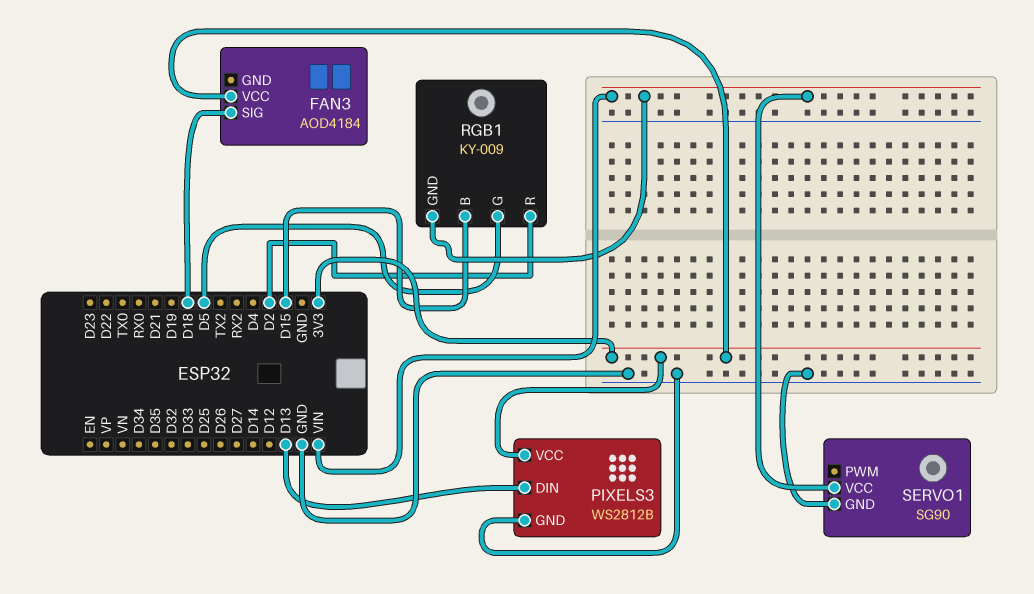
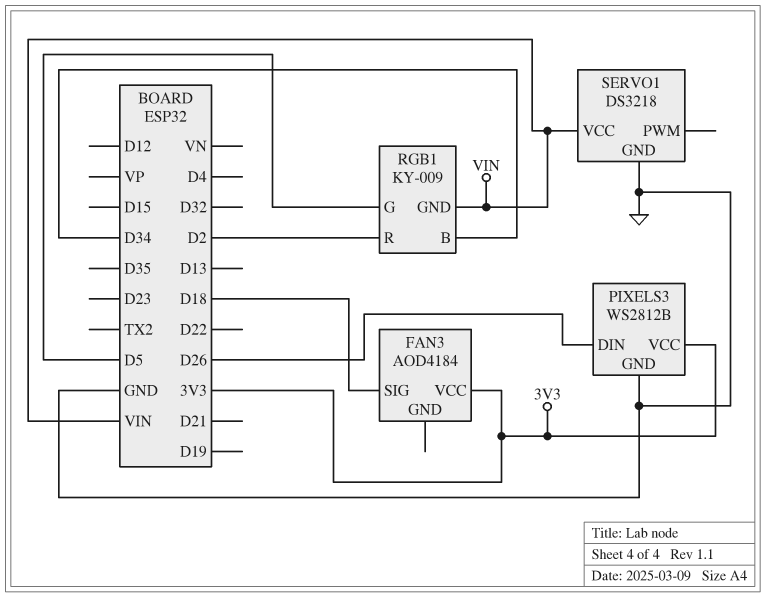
PIXELS3 pin DIN: D13 -> D26
RGB1 pin B: D15 -> D34
SERVO1: SG90 -> DS3218

